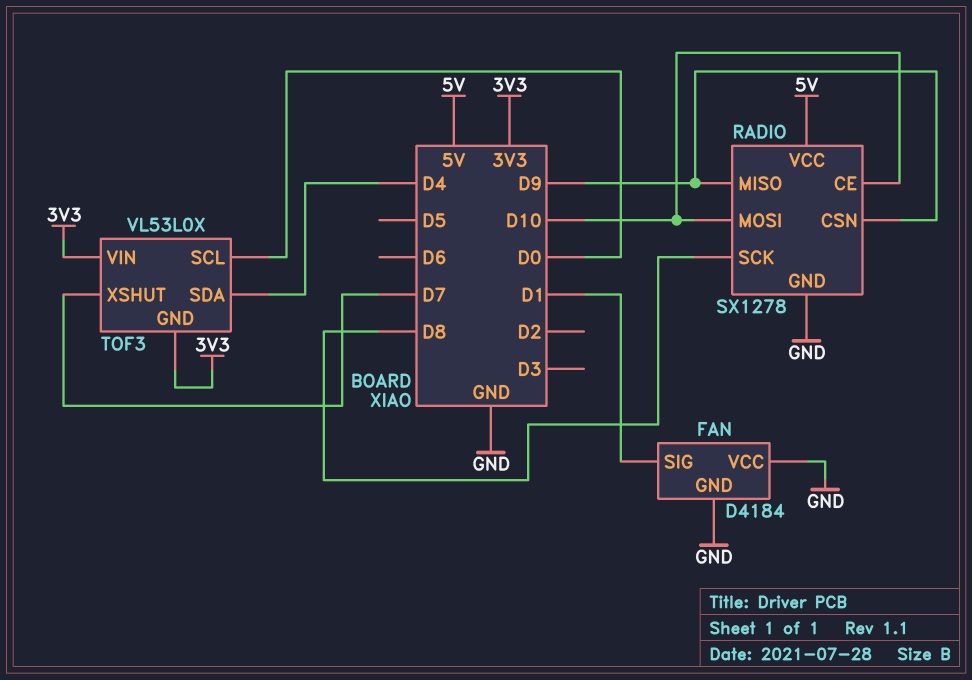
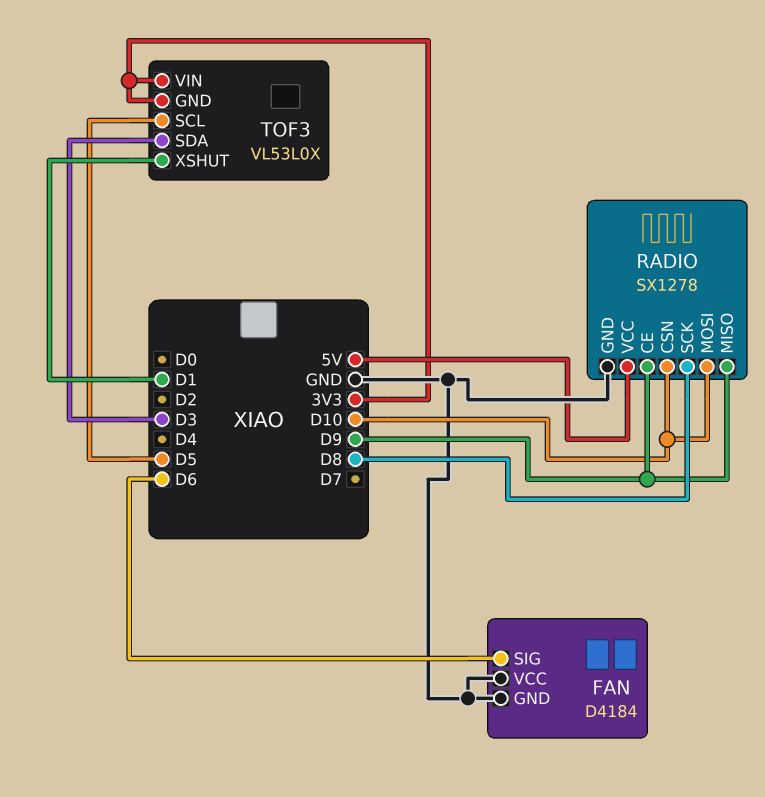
FAN pin SIG: D1 -> D6
RADIO pin CE: D10 -> D9
RADIO pin CSN: D9 -> D10
TOF3 pin SCL: D0 -> D5
TOF3 pin SDA: D4 -> D3
TOF3 pin XSHUT: D7 -> D1

